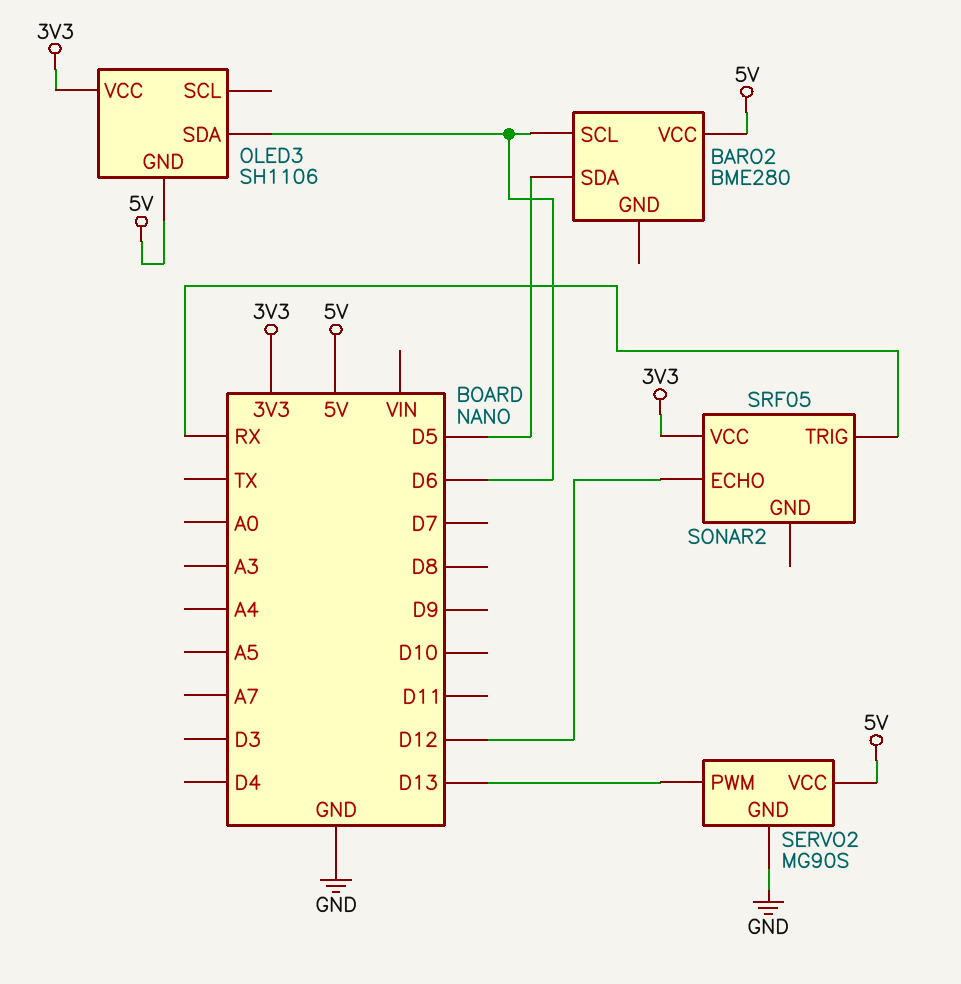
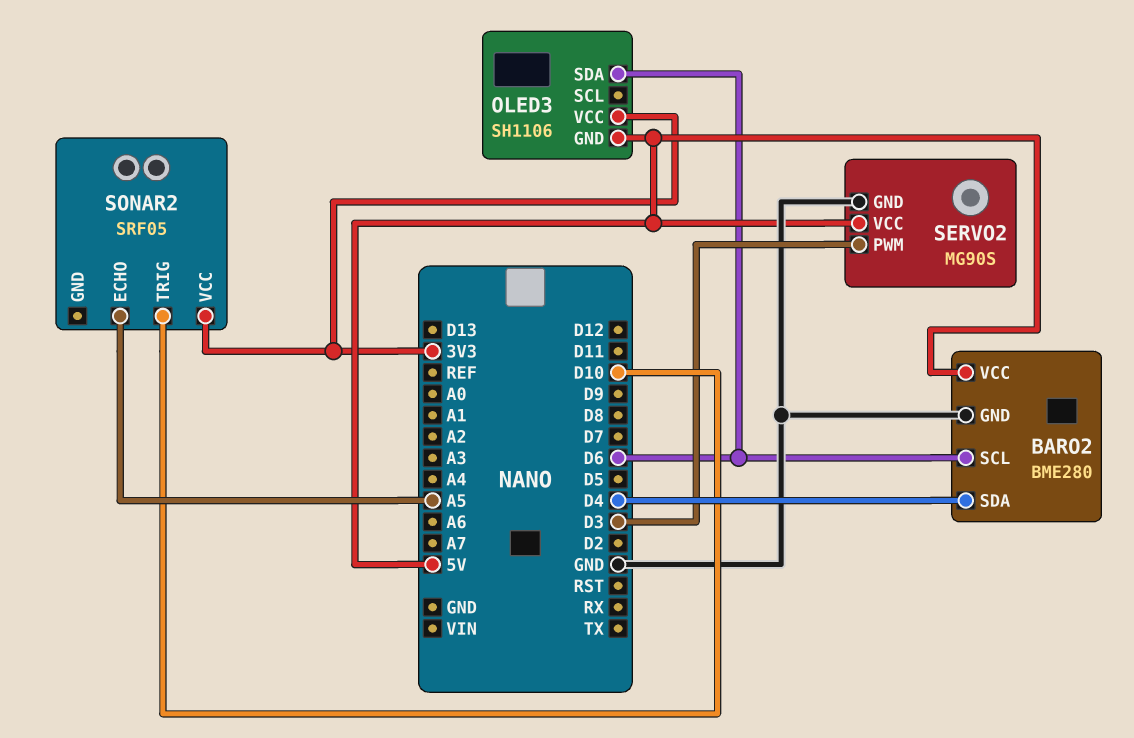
BARO2 pin GND: none -> GND
BARO2 pin SDA: D5 -> D4
SERVO2 pin PWM: D13 -> D3
SONAR2 pin ECHO: D12 -> A5
SONAR2 pin TRIG: RX -> D10

